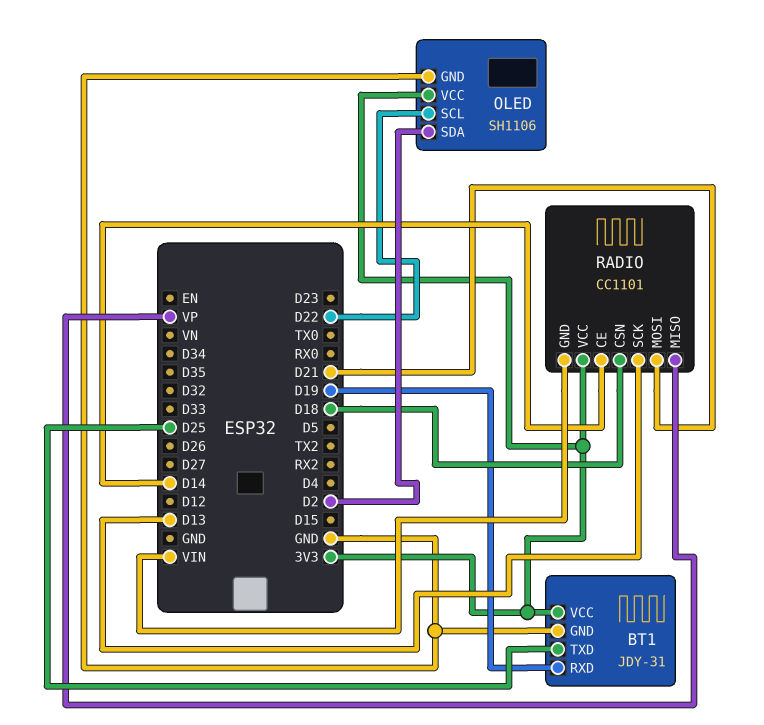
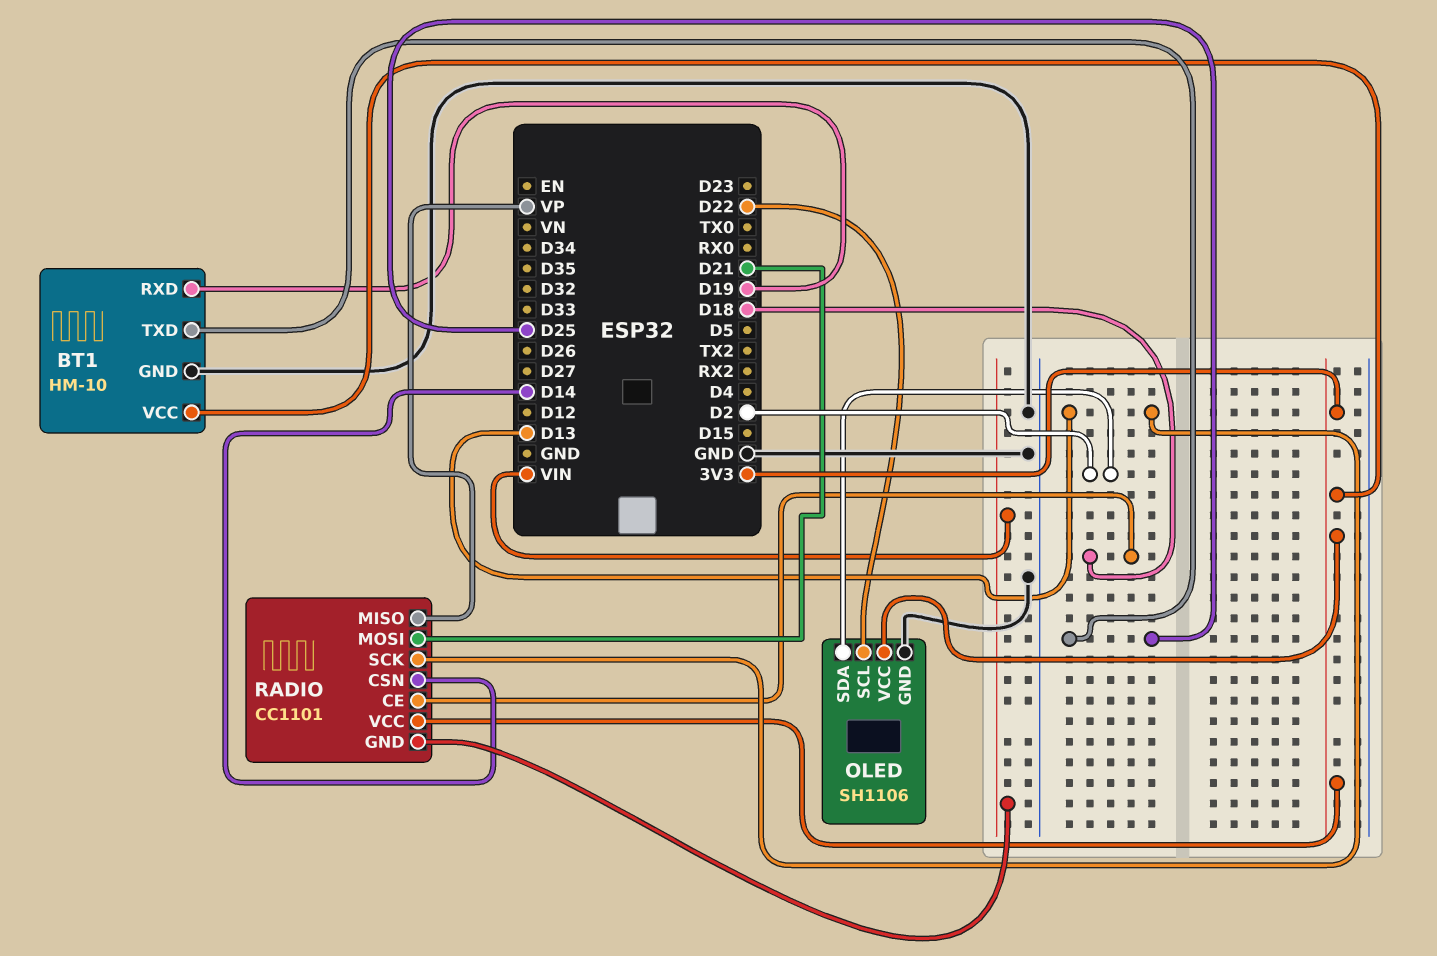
BT1: JDY-31 -> HM-10
RADIO pin CE: D14 -> D18
RADIO pin CSN: D18 -> D14

